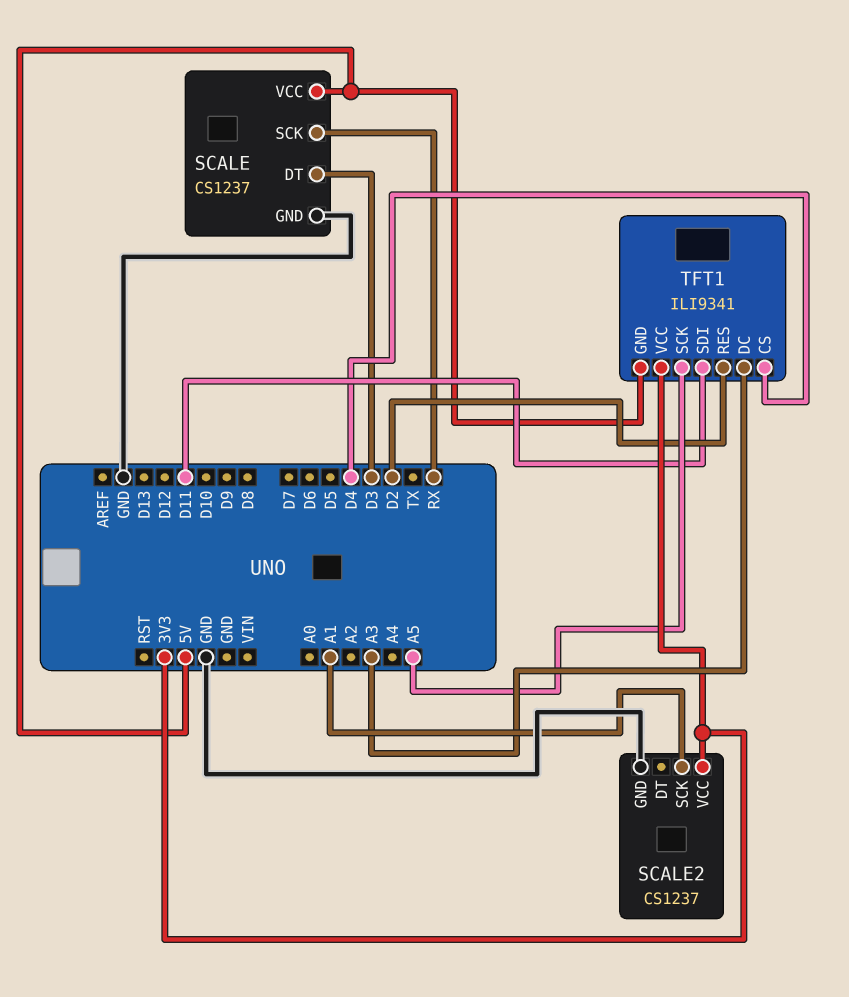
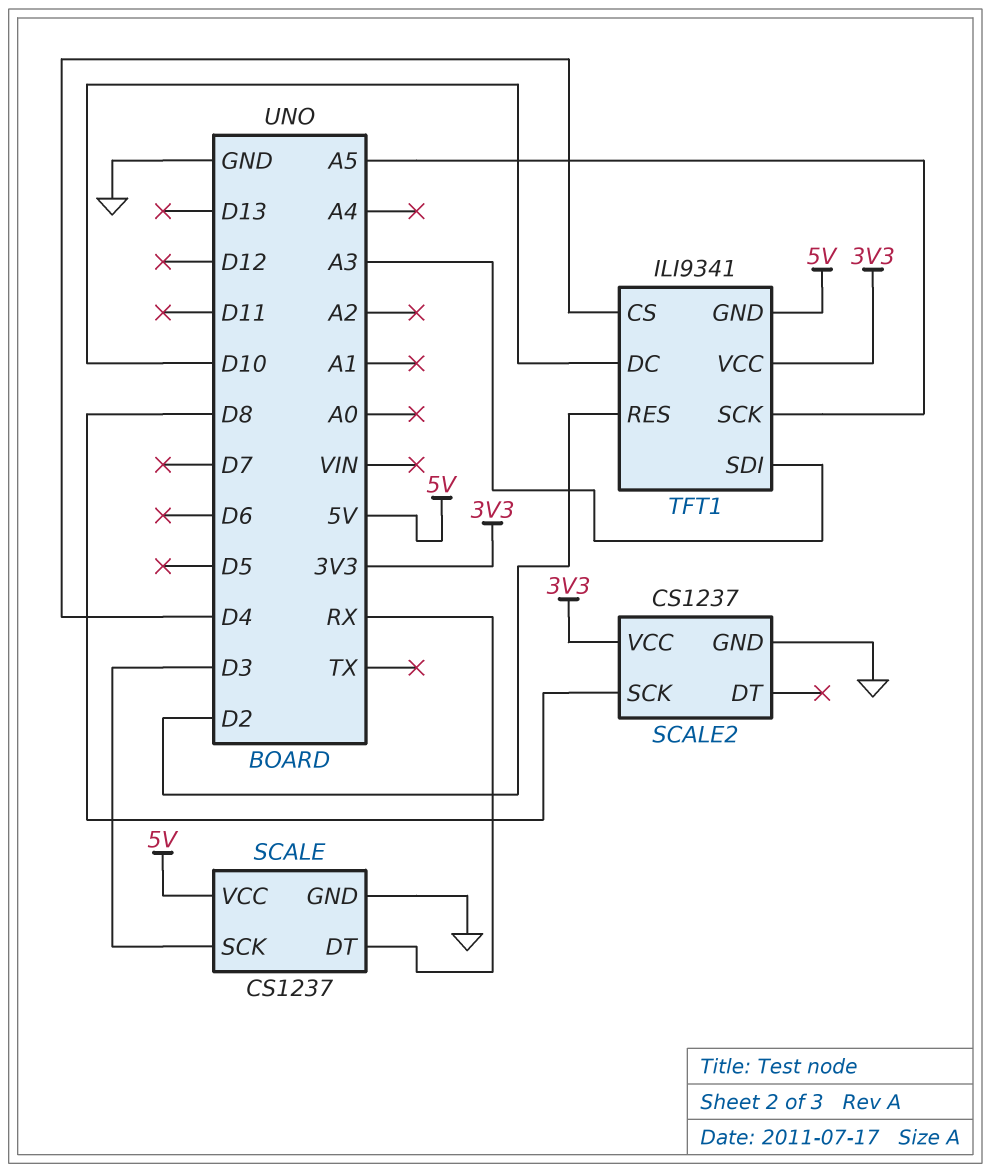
SCALE pin DT: D3 -> RX
SCALE pin SCK: RX -> D3
SCALE2 pin SCK: A1 -> D8
TFT1 pin DC: A3 -> D10
TFT1 pin SDI: D11 -> A3

